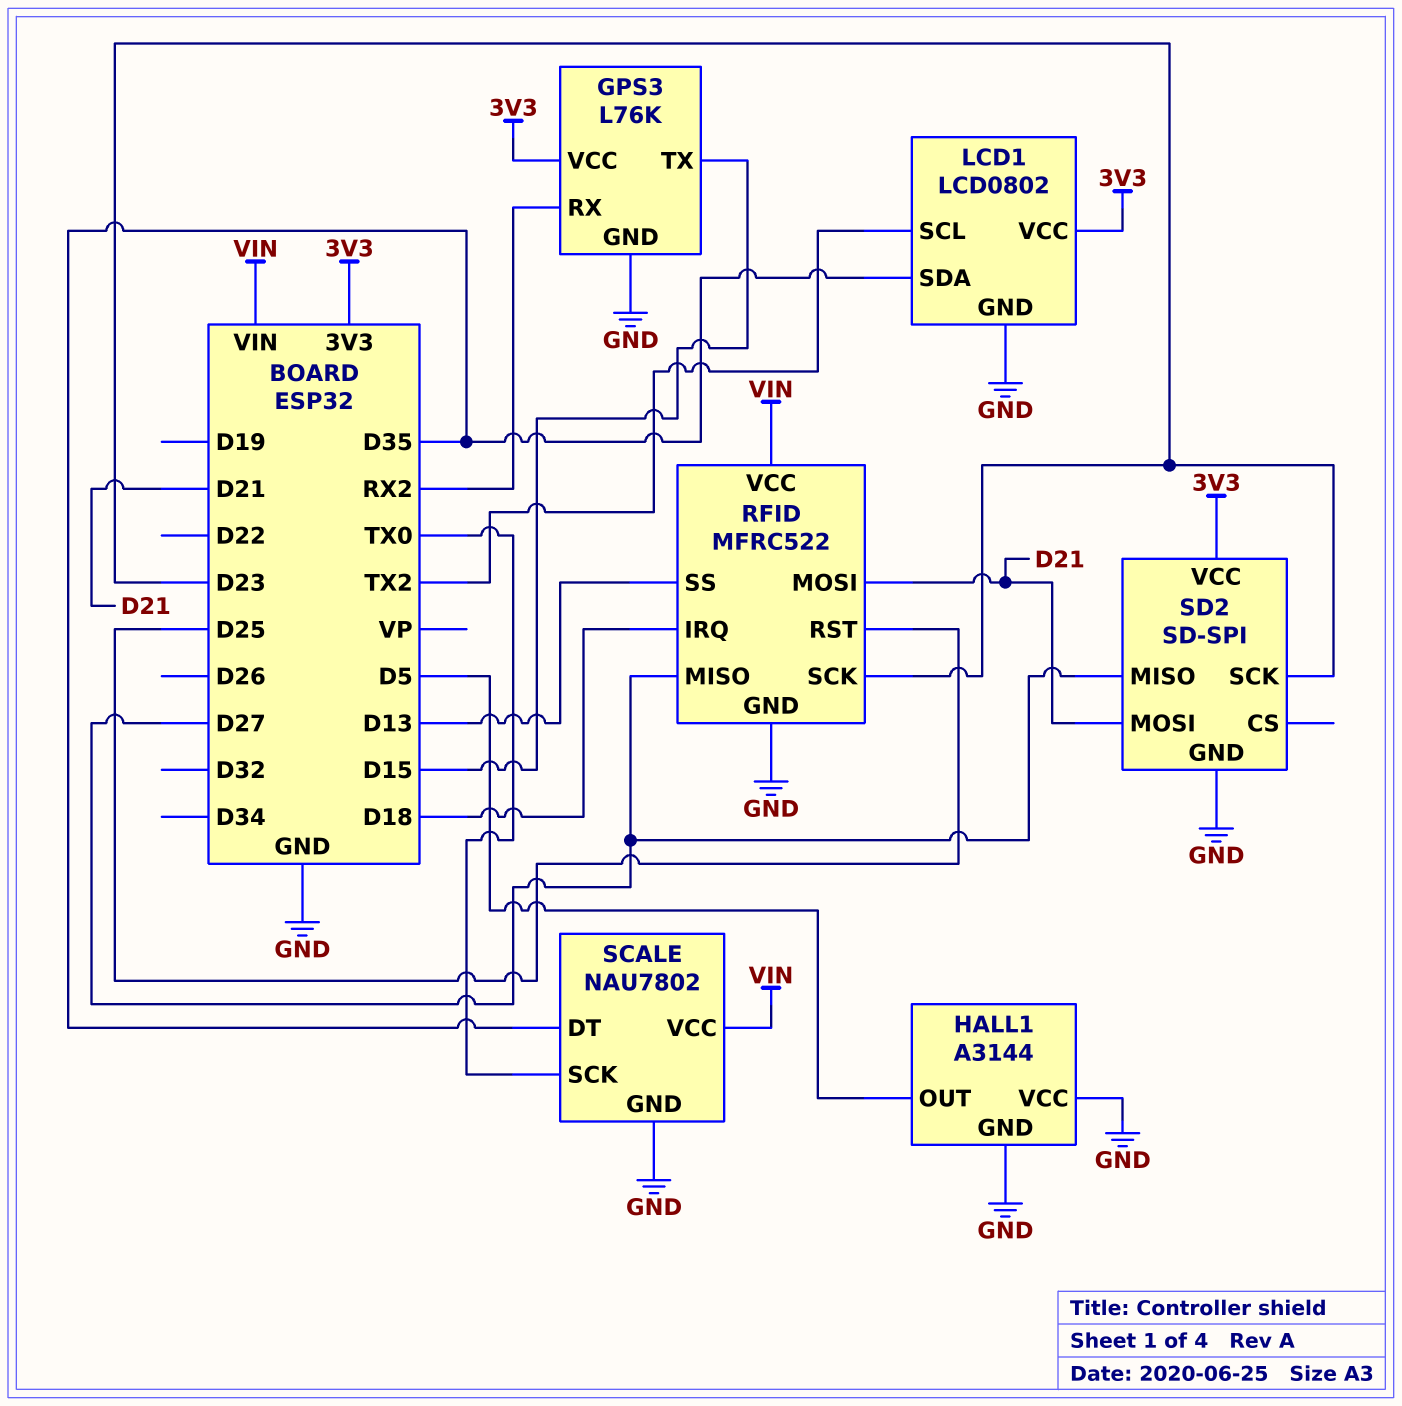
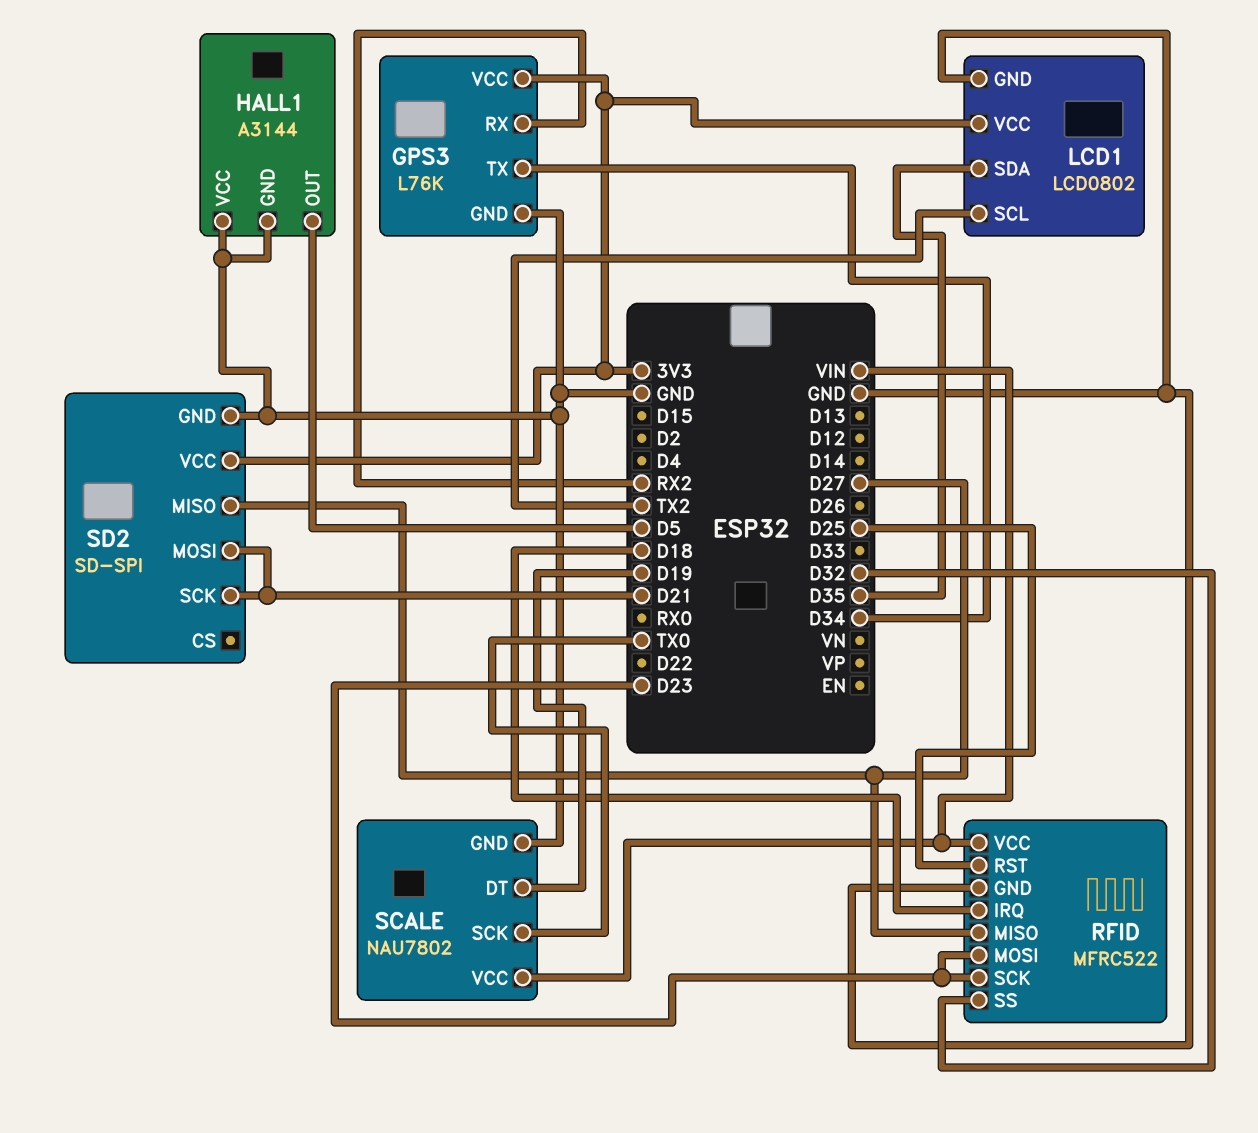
GPS3 pin TX: D15 -> D34
RFID pin MOSI: D21 -> D23
RFID pin SS: D13 -> D32
SCALE pin DT: D35 -> D19
SD2 pin SCK: D23 -> D21

